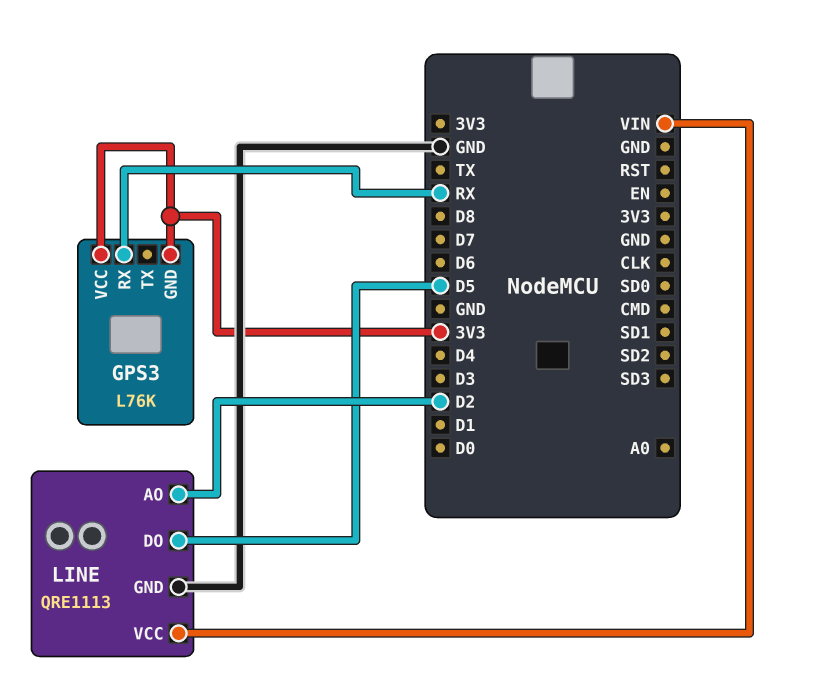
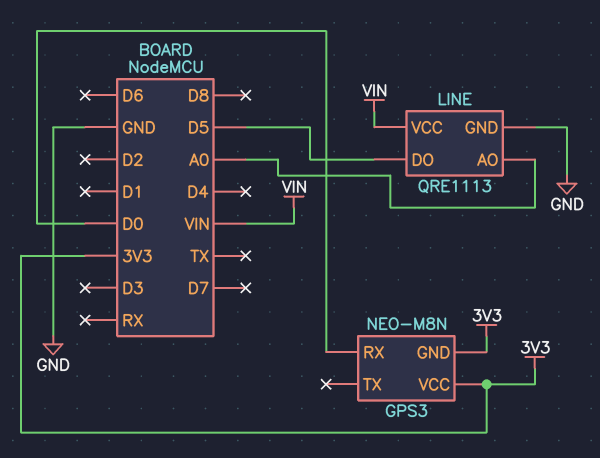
GPS3: L76K -> NEO-M8N
GPS3 pin RX: RX -> D0
LINE pin AO: D2 -> A0

